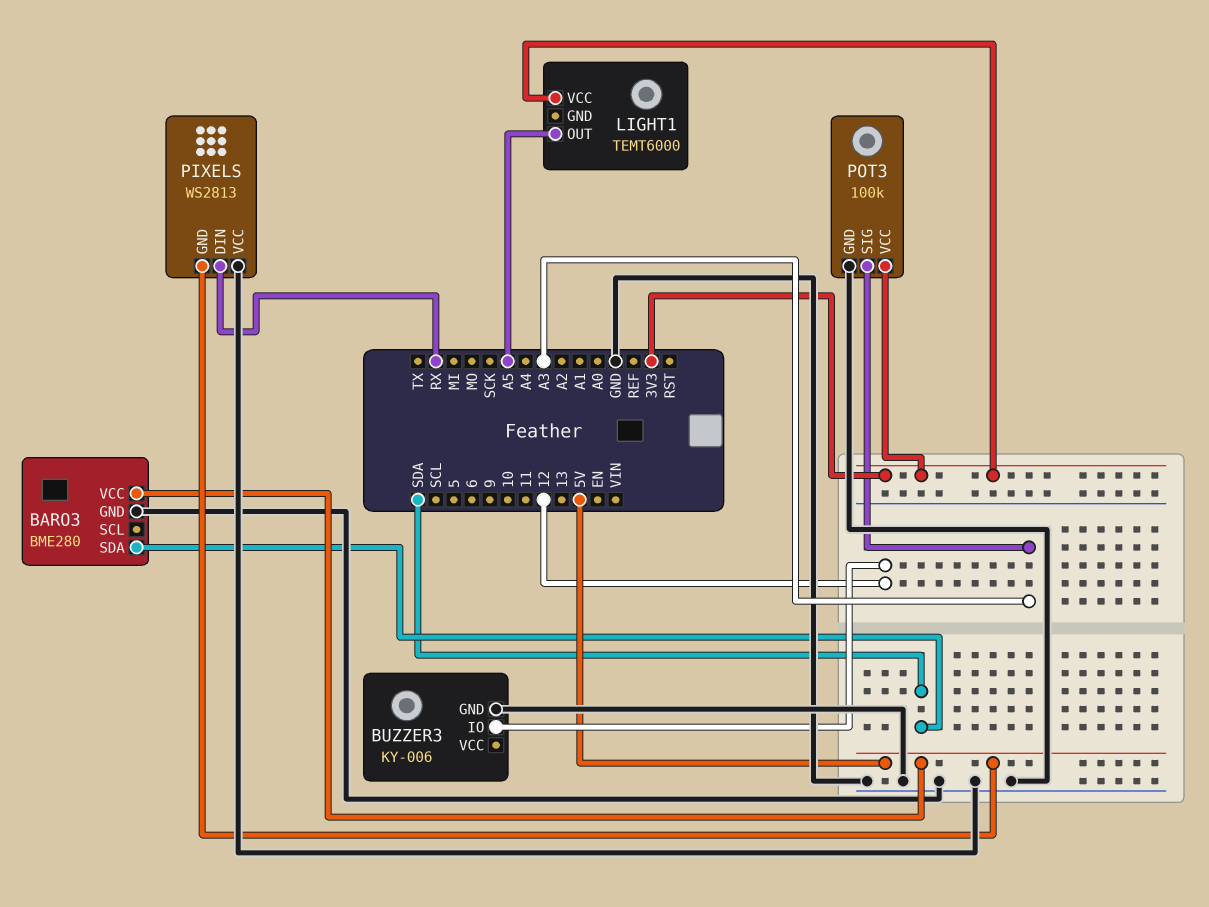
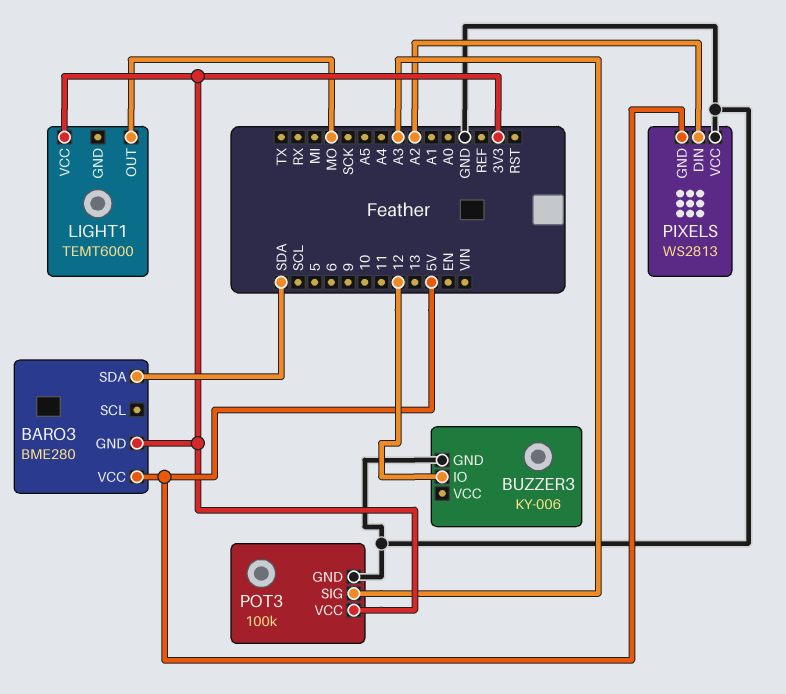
BARO3 pin GND: GND -> 3V3
LIGHT1 pin OUT: A5 -> MO
PIXELS pin DIN: RX -> A2

